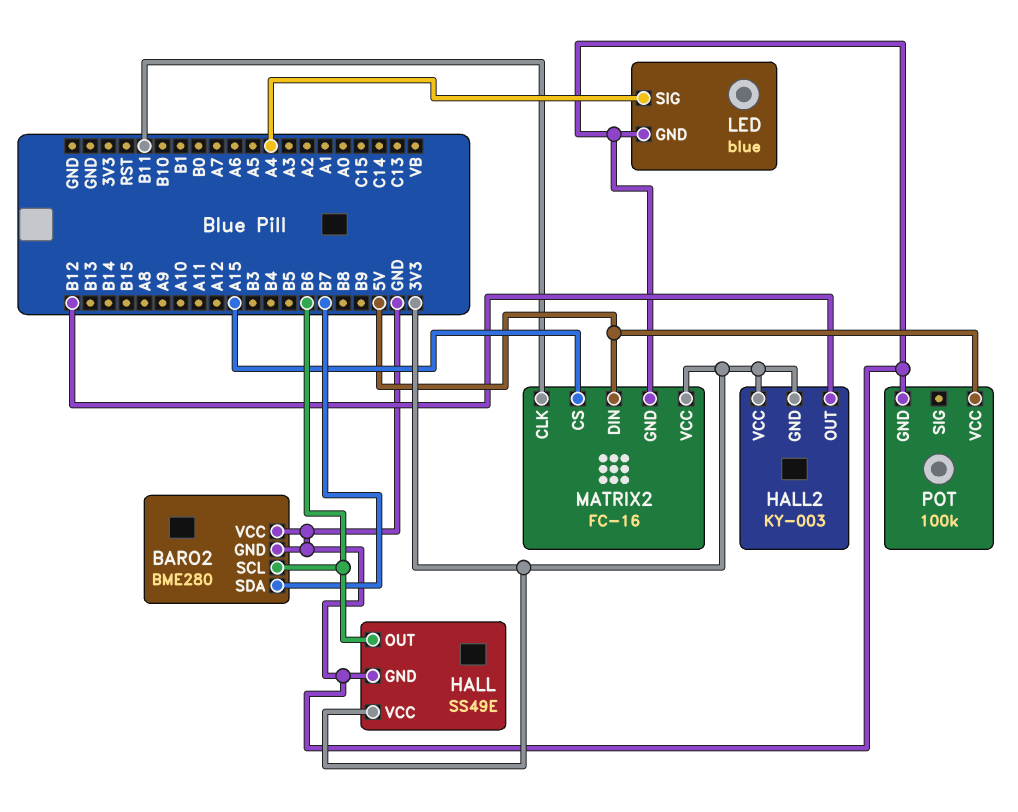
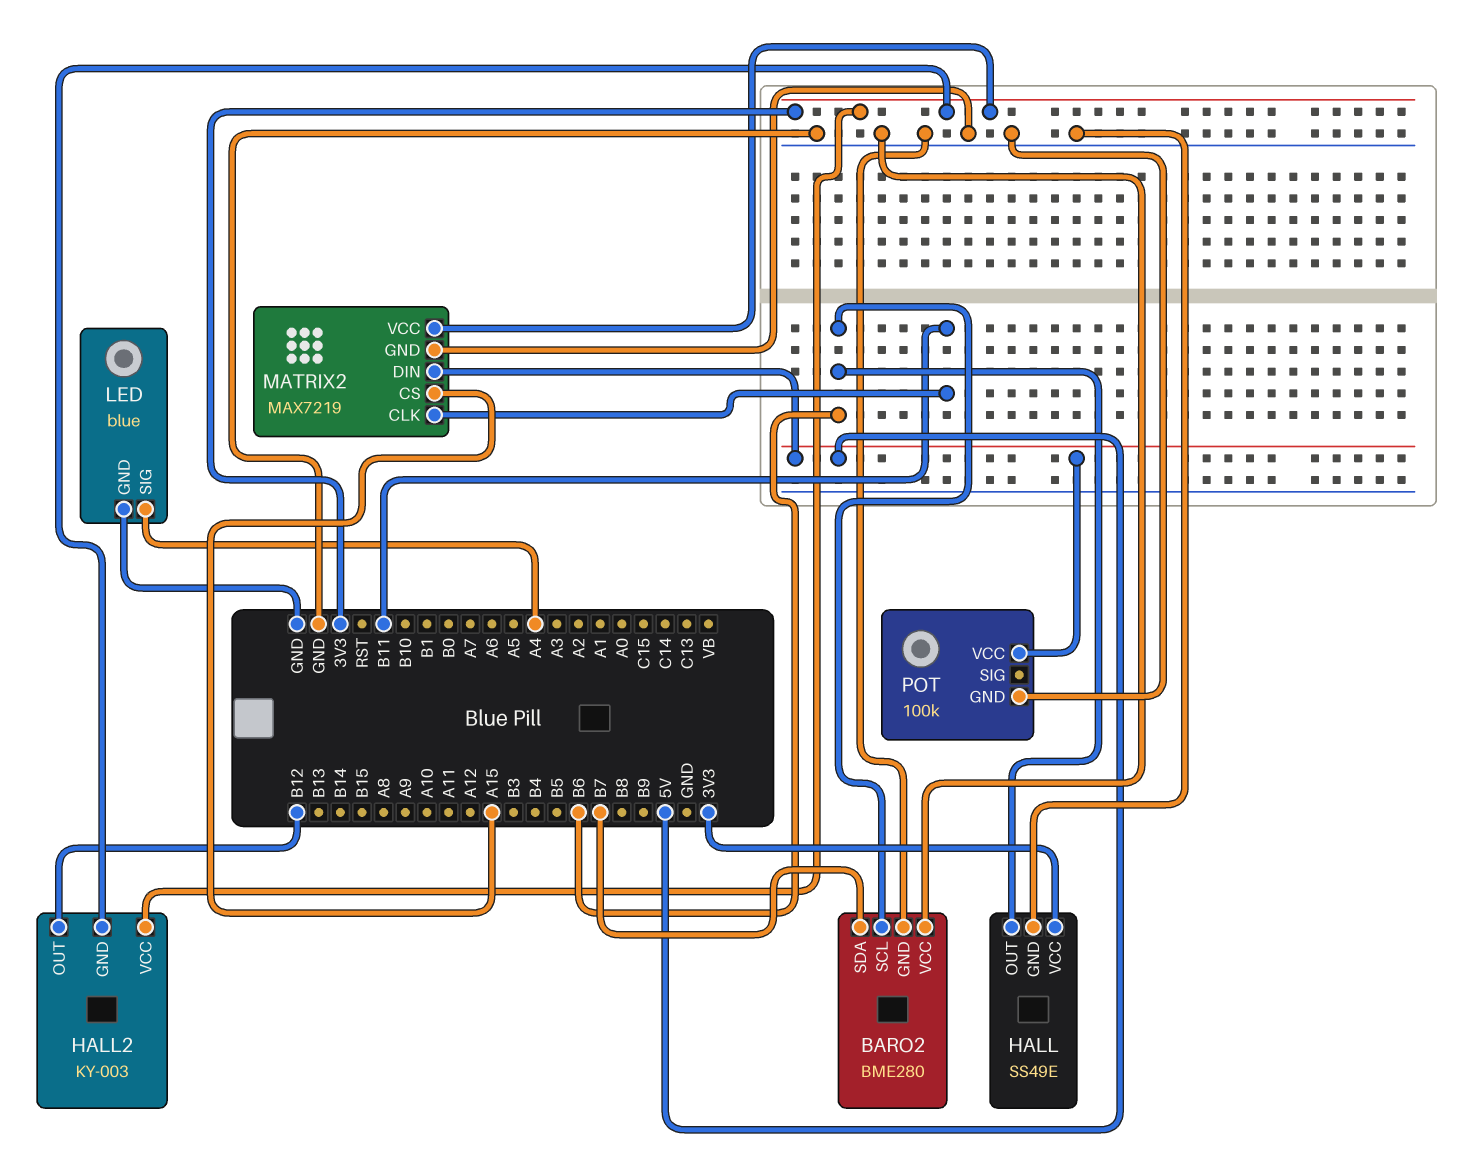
MATRIX2: FC-16 -> MAX7219

